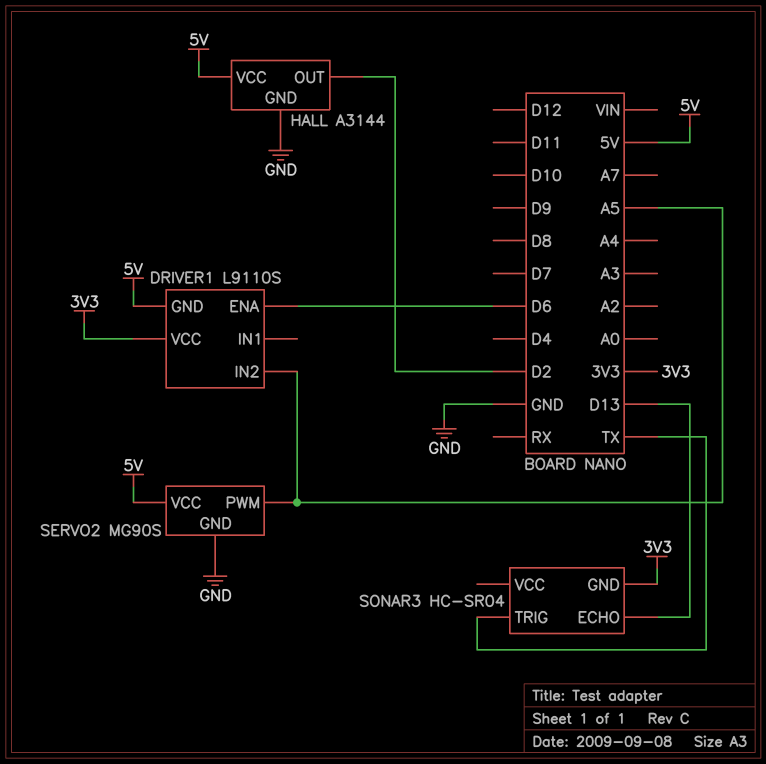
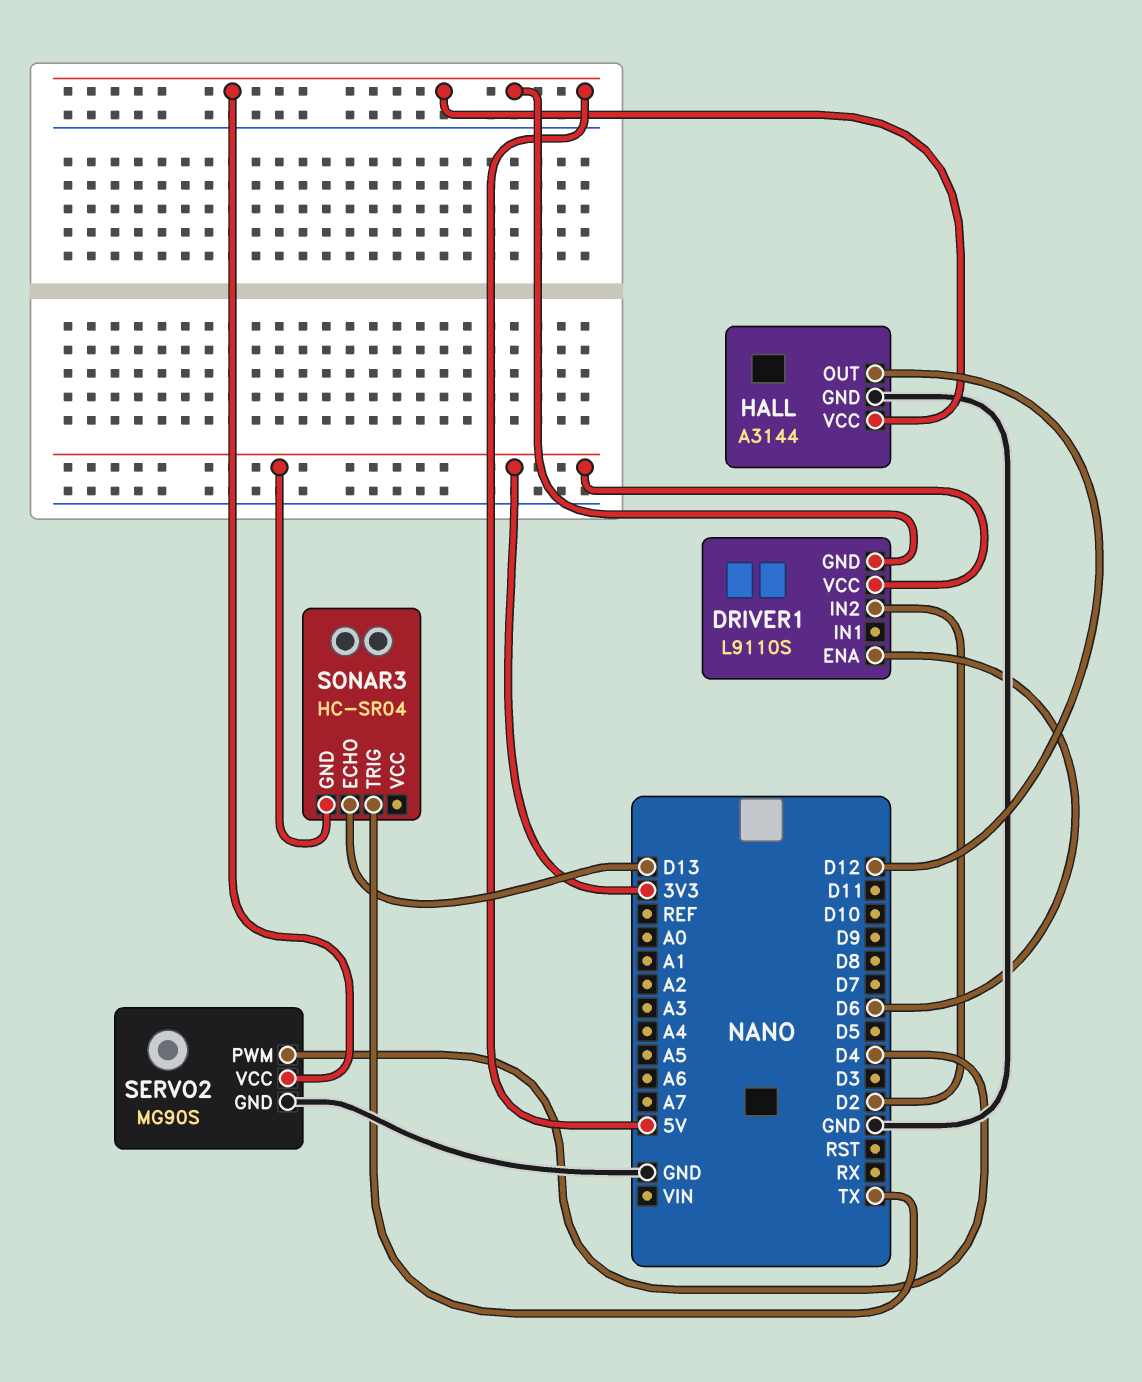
DRIVER1 pin IN2: A5 -> D2
HALL pin OUT: D2 -> D12
SERVO2 pin PWM: A5 -> D4

